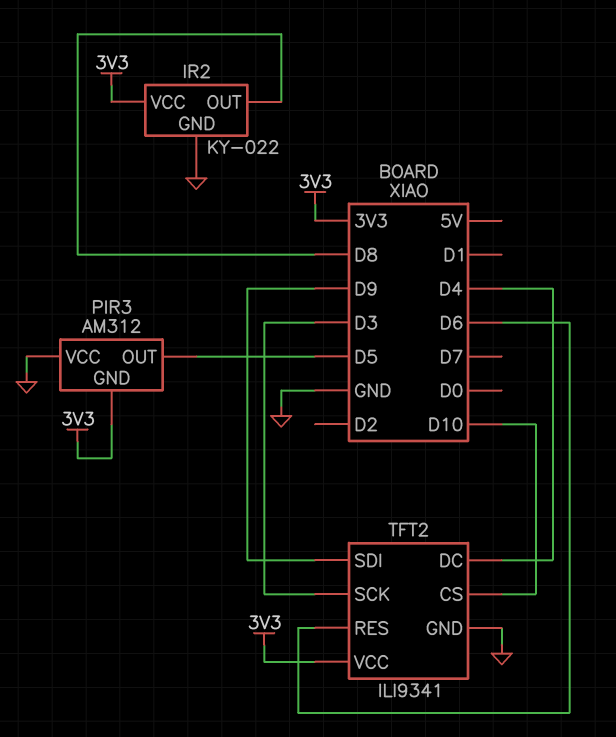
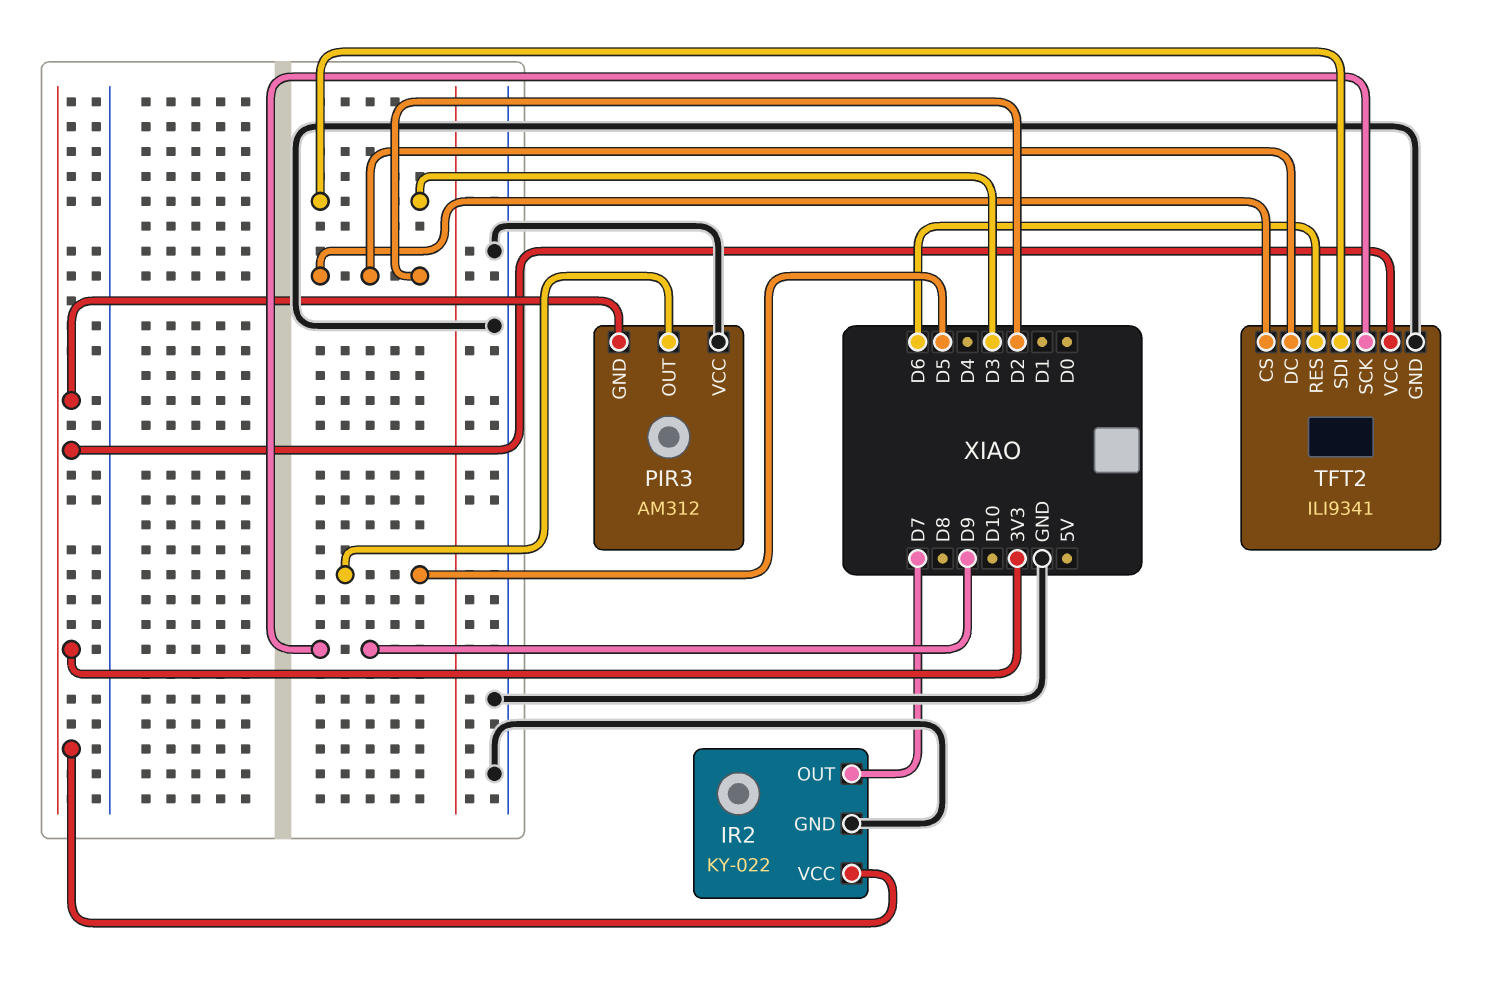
IR2 pin OUT: D8 -> D7
TFT2 pin CS: D10 -> D2
TFT2 pin DC: D4 -> D2
TFT2 pin SCK: D3 -> D9
TFT2 pin SDI: D9 -> D3

